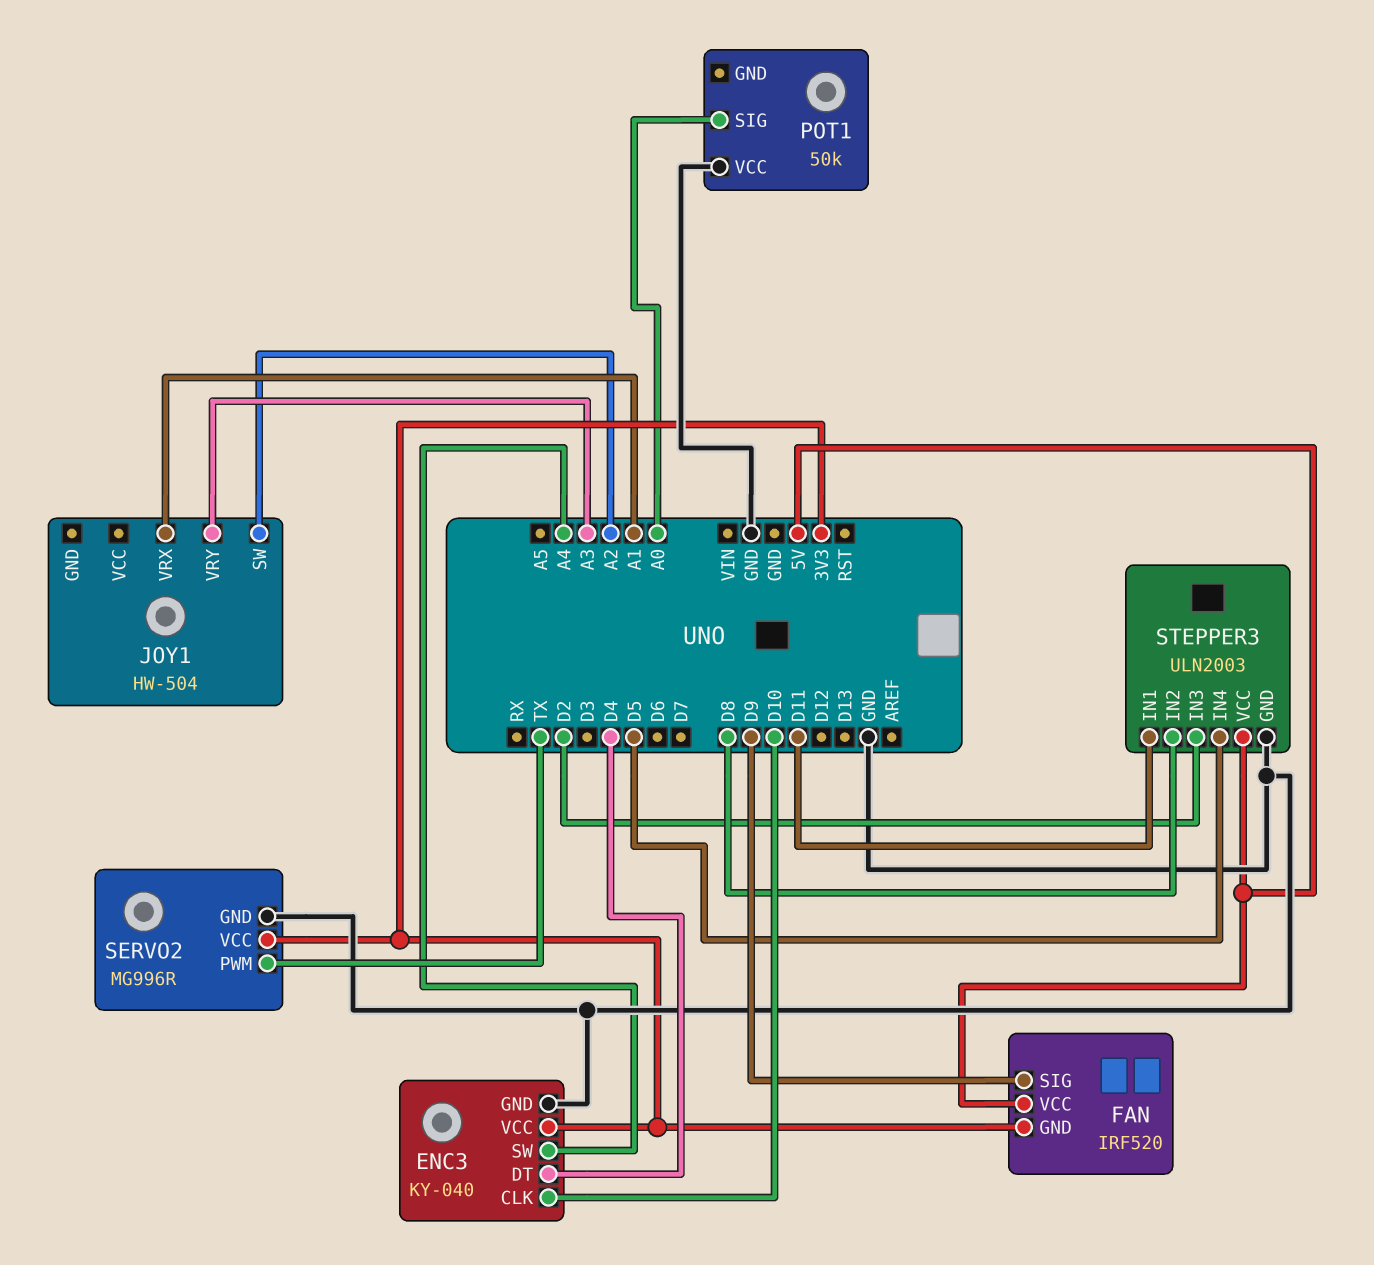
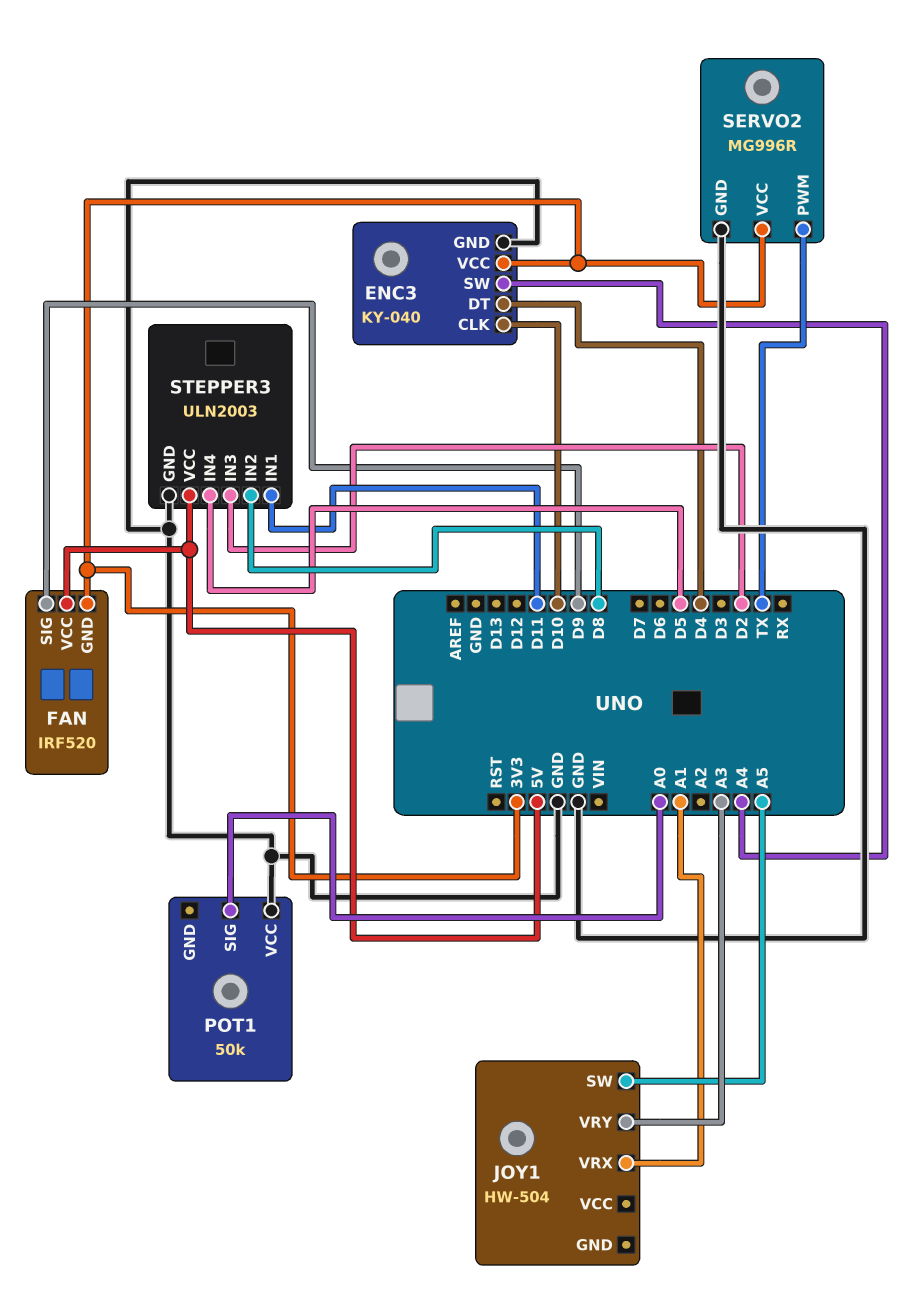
JOY1 pin SW: A2 -> A5

